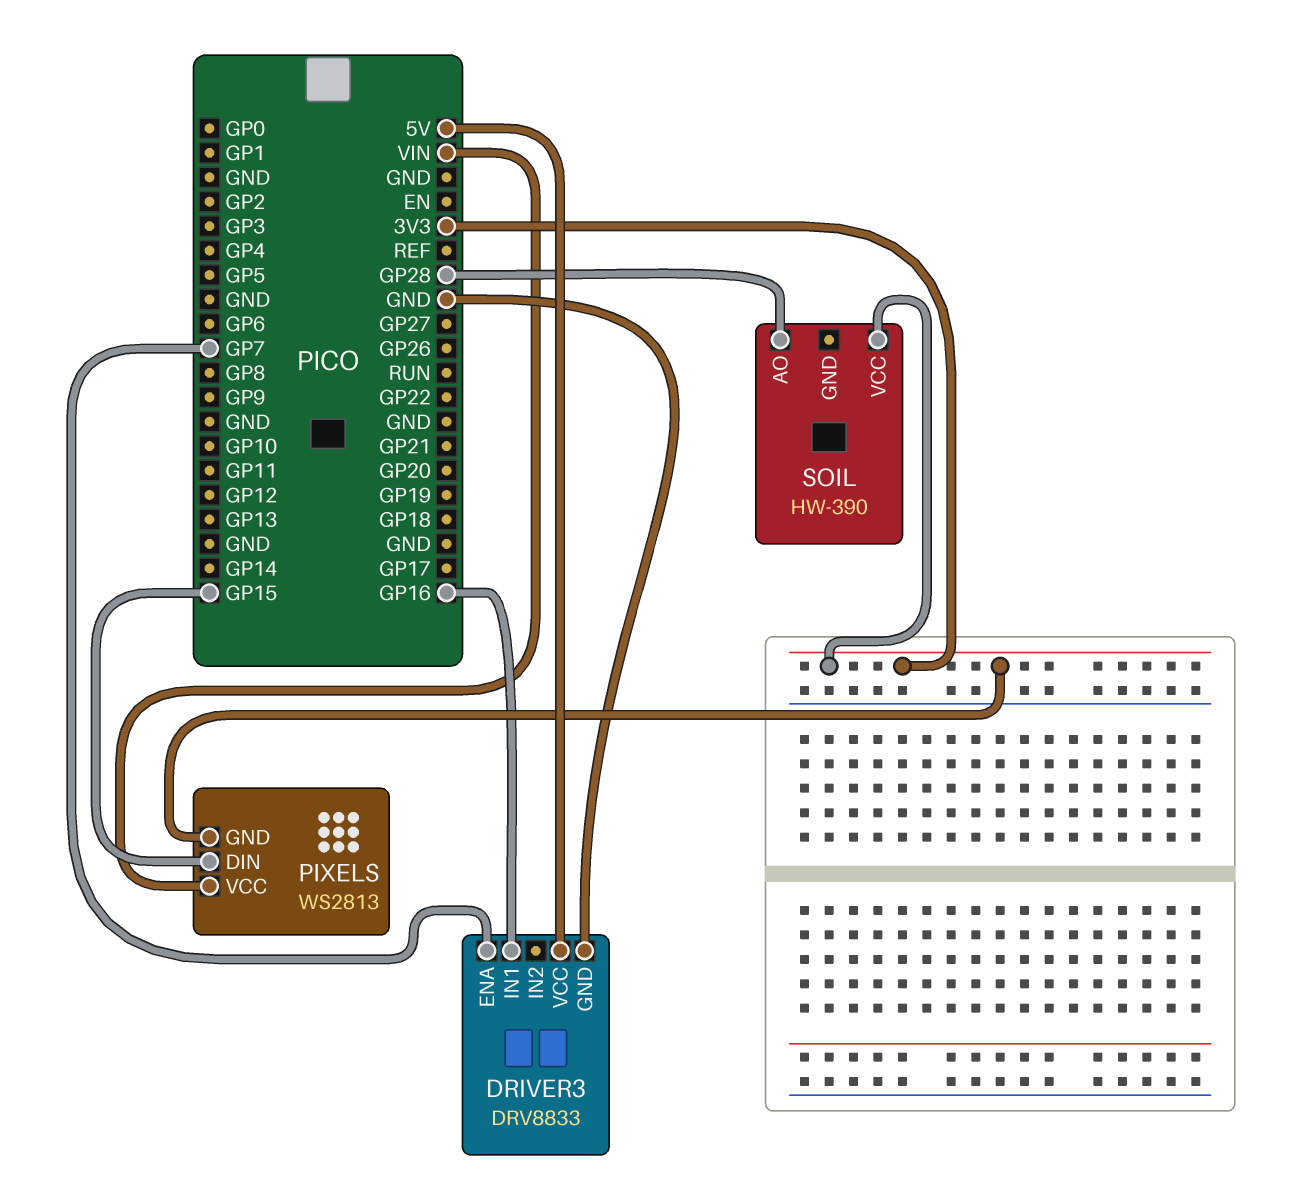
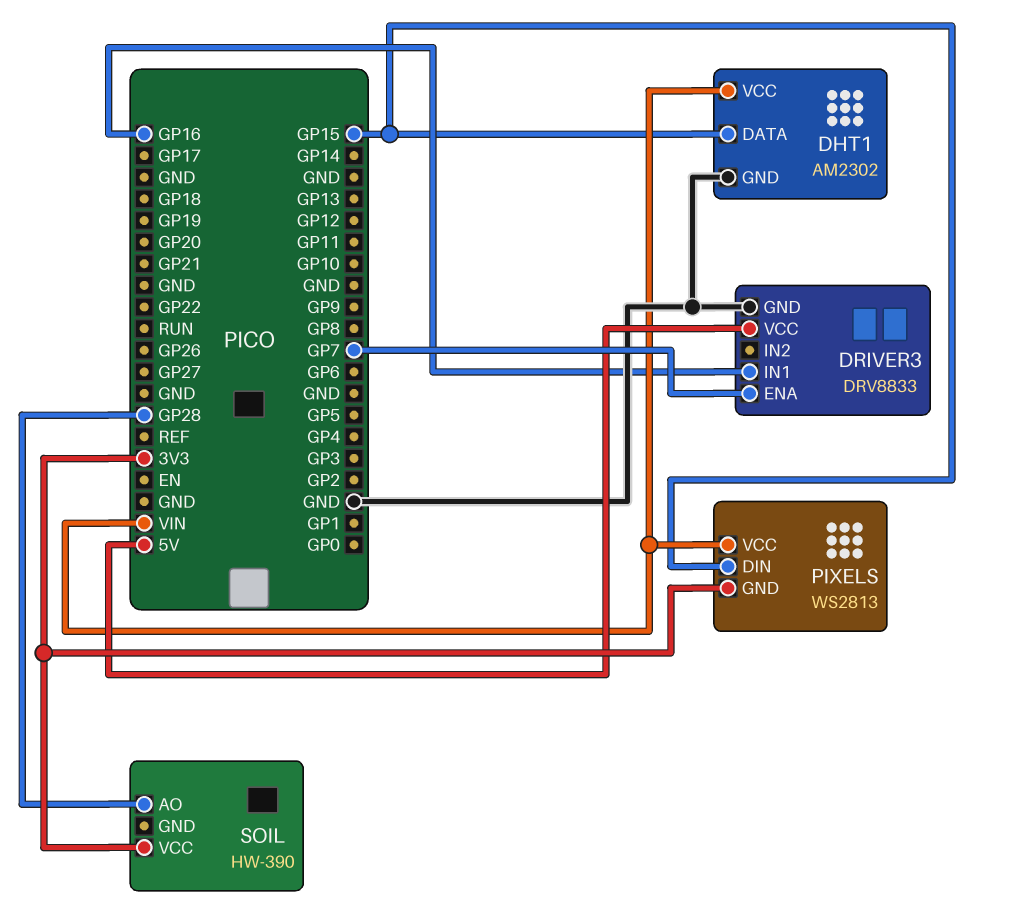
DHT1: none -> AM2302
DHT1 pin DATA: none -> GP15
DHT1 pin GND: none -> GND
DHT1 pin VCC: none -> VIN

